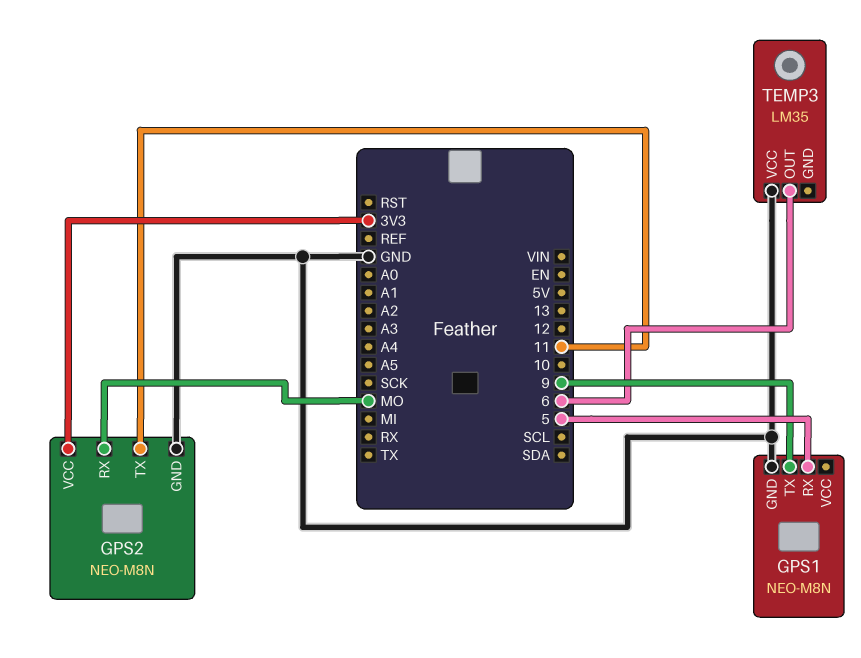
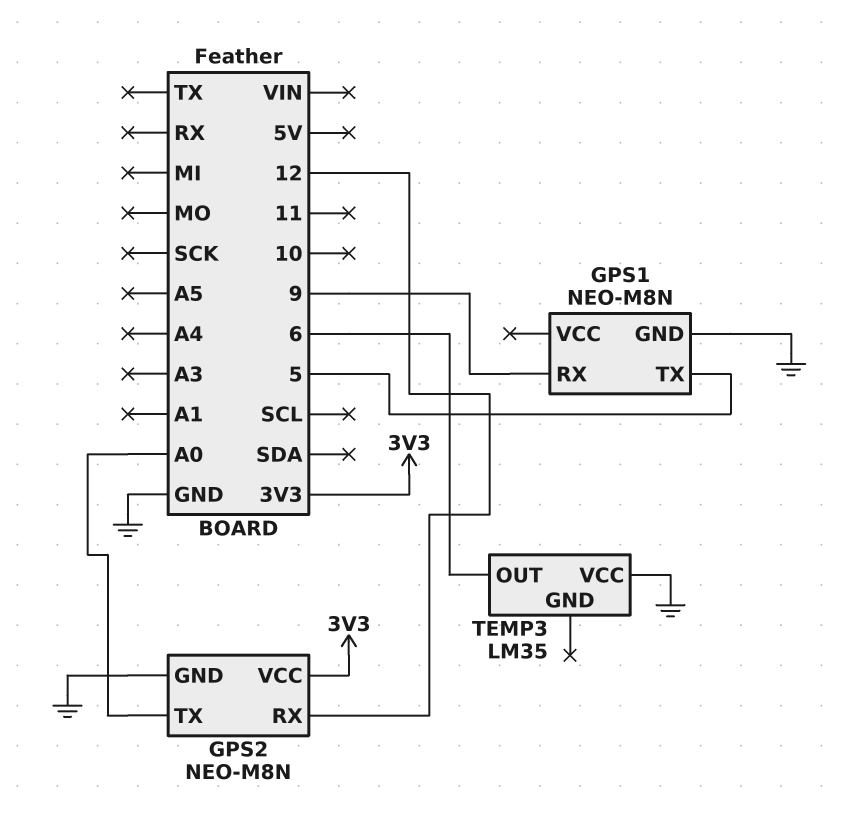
GPS1 pin RX: 5 -> 9
GPS1 pin TX: 9 -> 5
GPS2 pin RX: MO -> 12
GPS2 pin TX: 11 -> A0

